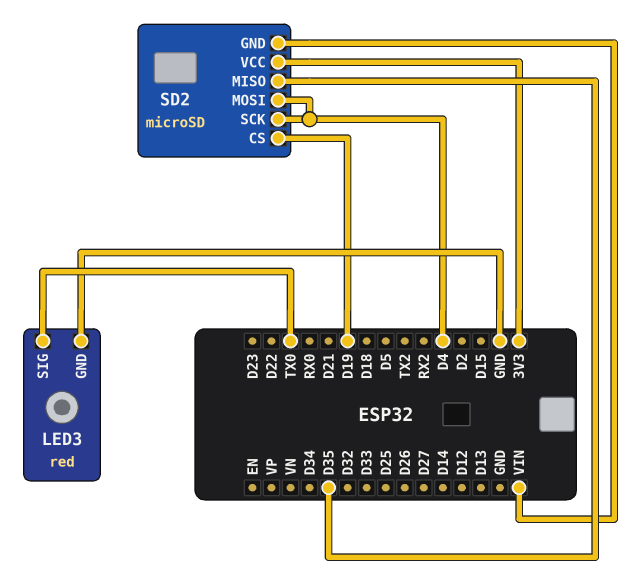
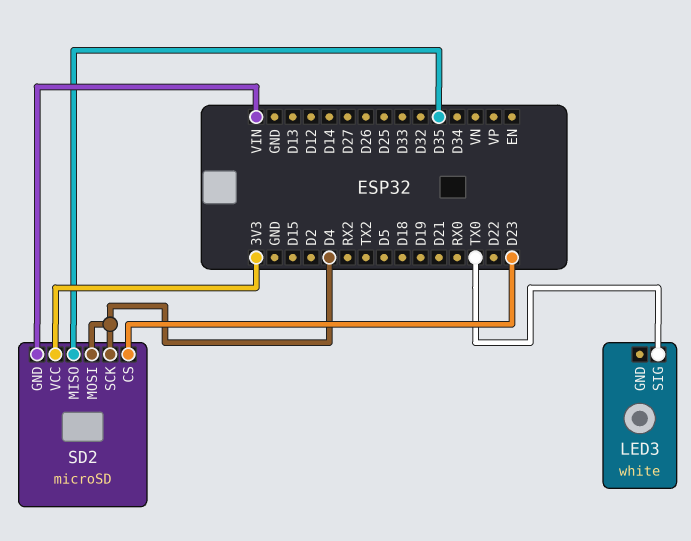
LED3: red -> white
LED3 pin GND: GND -> none
SD2 pin CS: D19 -> D23

